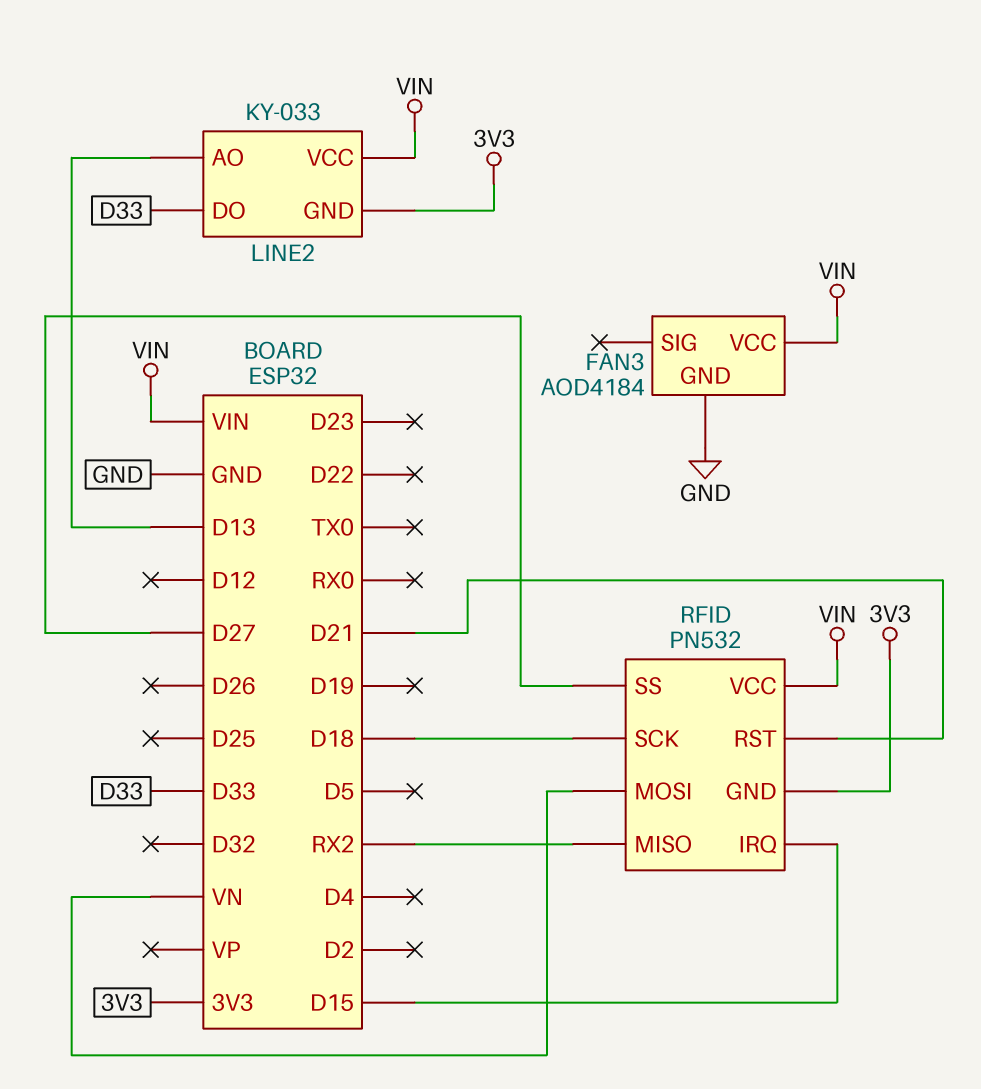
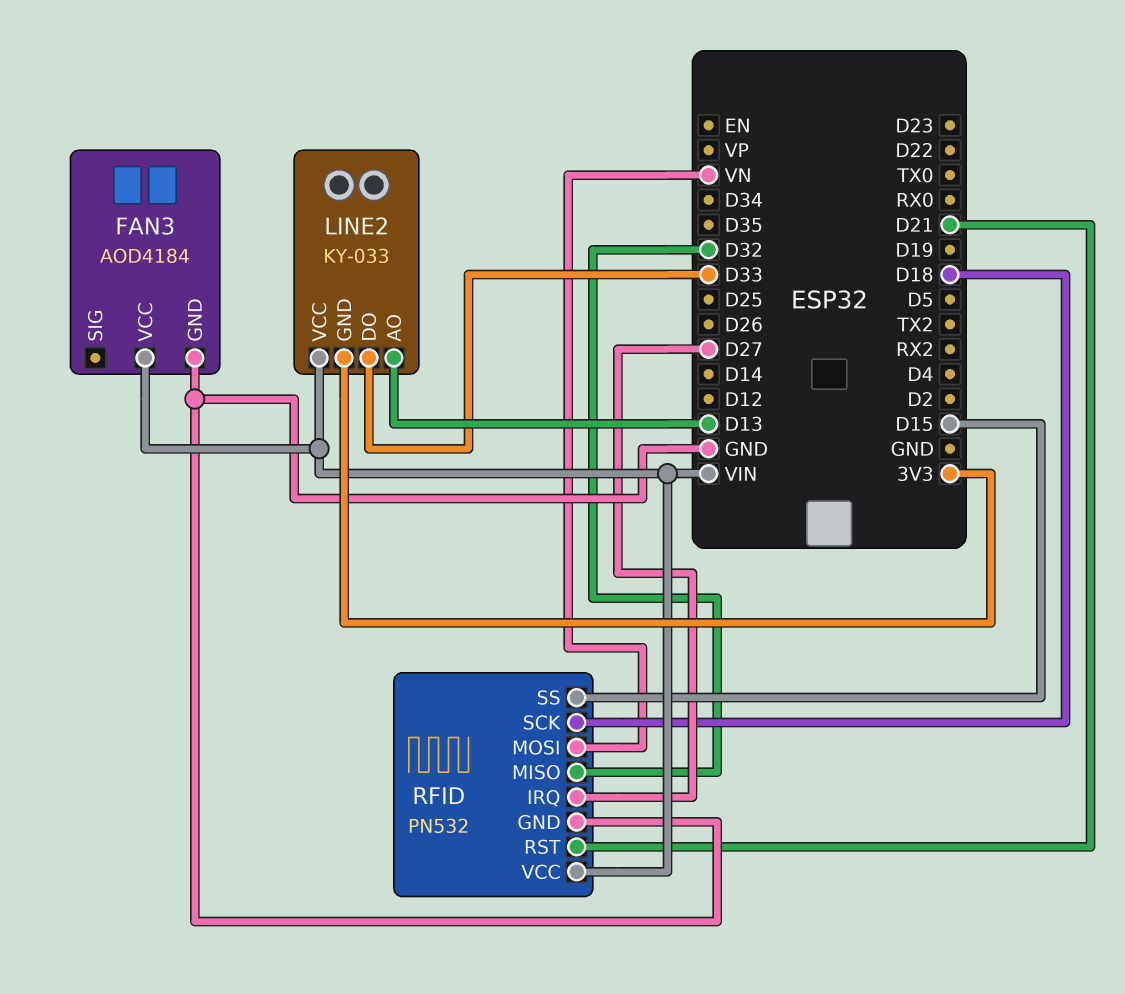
RFID pin GND: 3V3 -> GND
RFID pin IRQ: D15 -> D27
RFID pin MISO: RX2 -> D32
RFID pin SS: D27 -> D15

